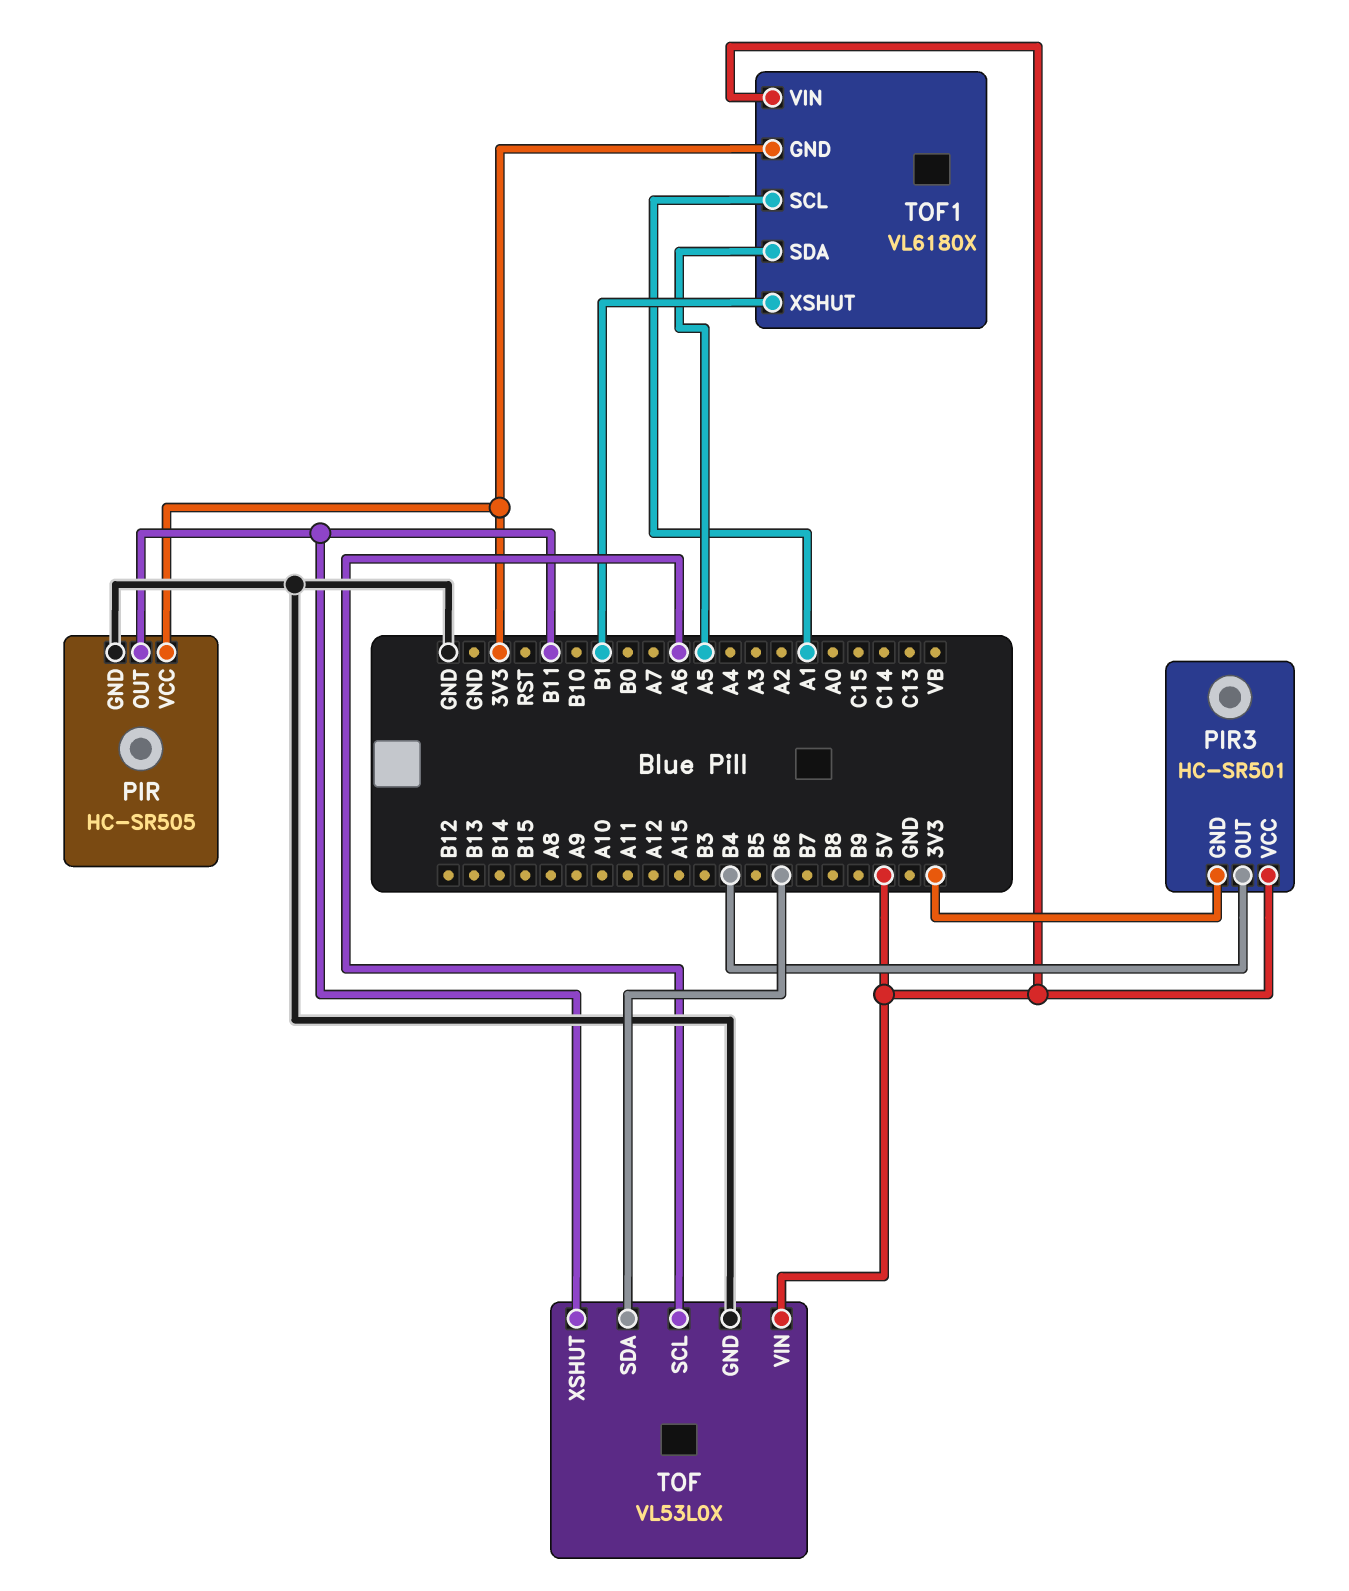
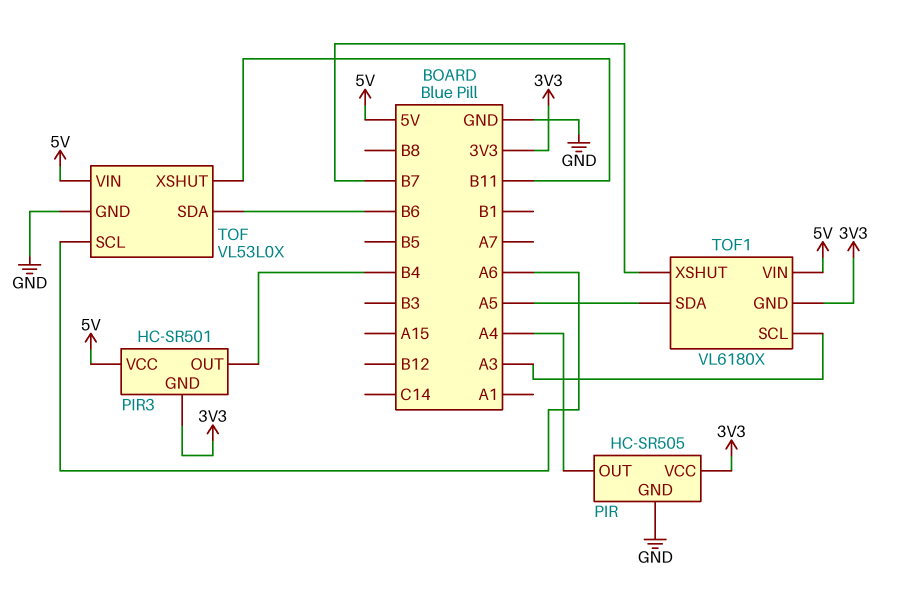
PIR pin OUT: B11 -> A4
TOF1 pin SCL: A1 -> A3
TOF1 pin XSHUT: B1 -> B7

